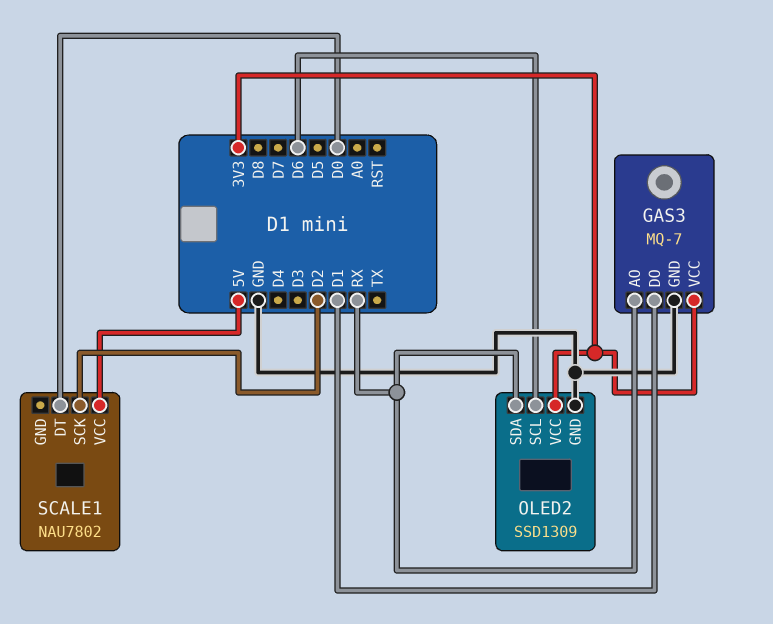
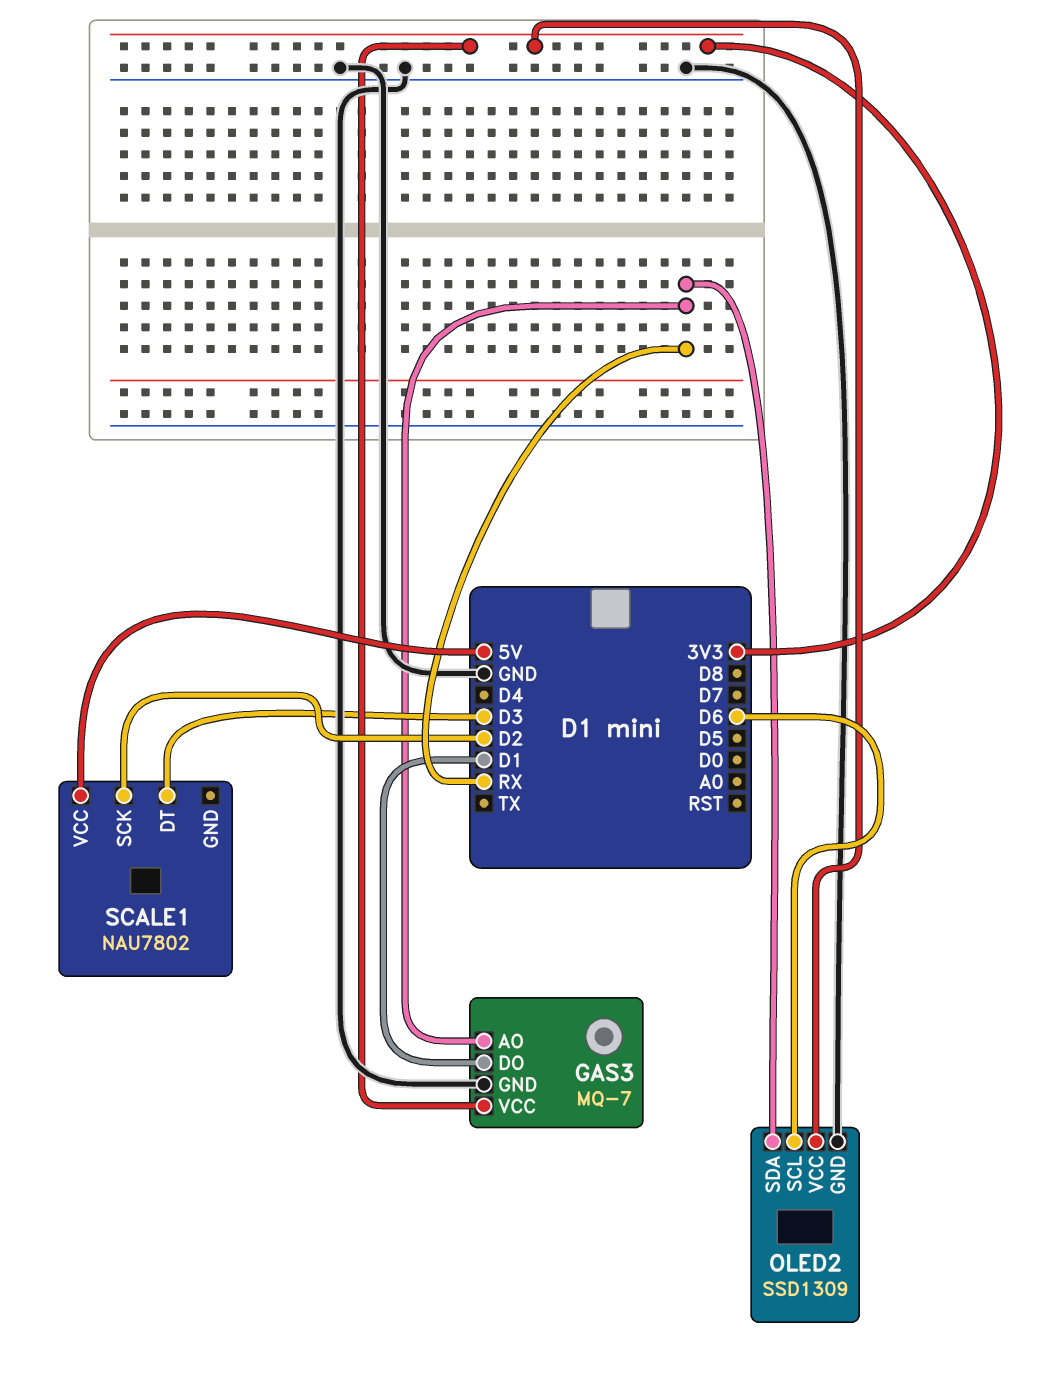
SCALE1 pin DT: D0 -> D3

